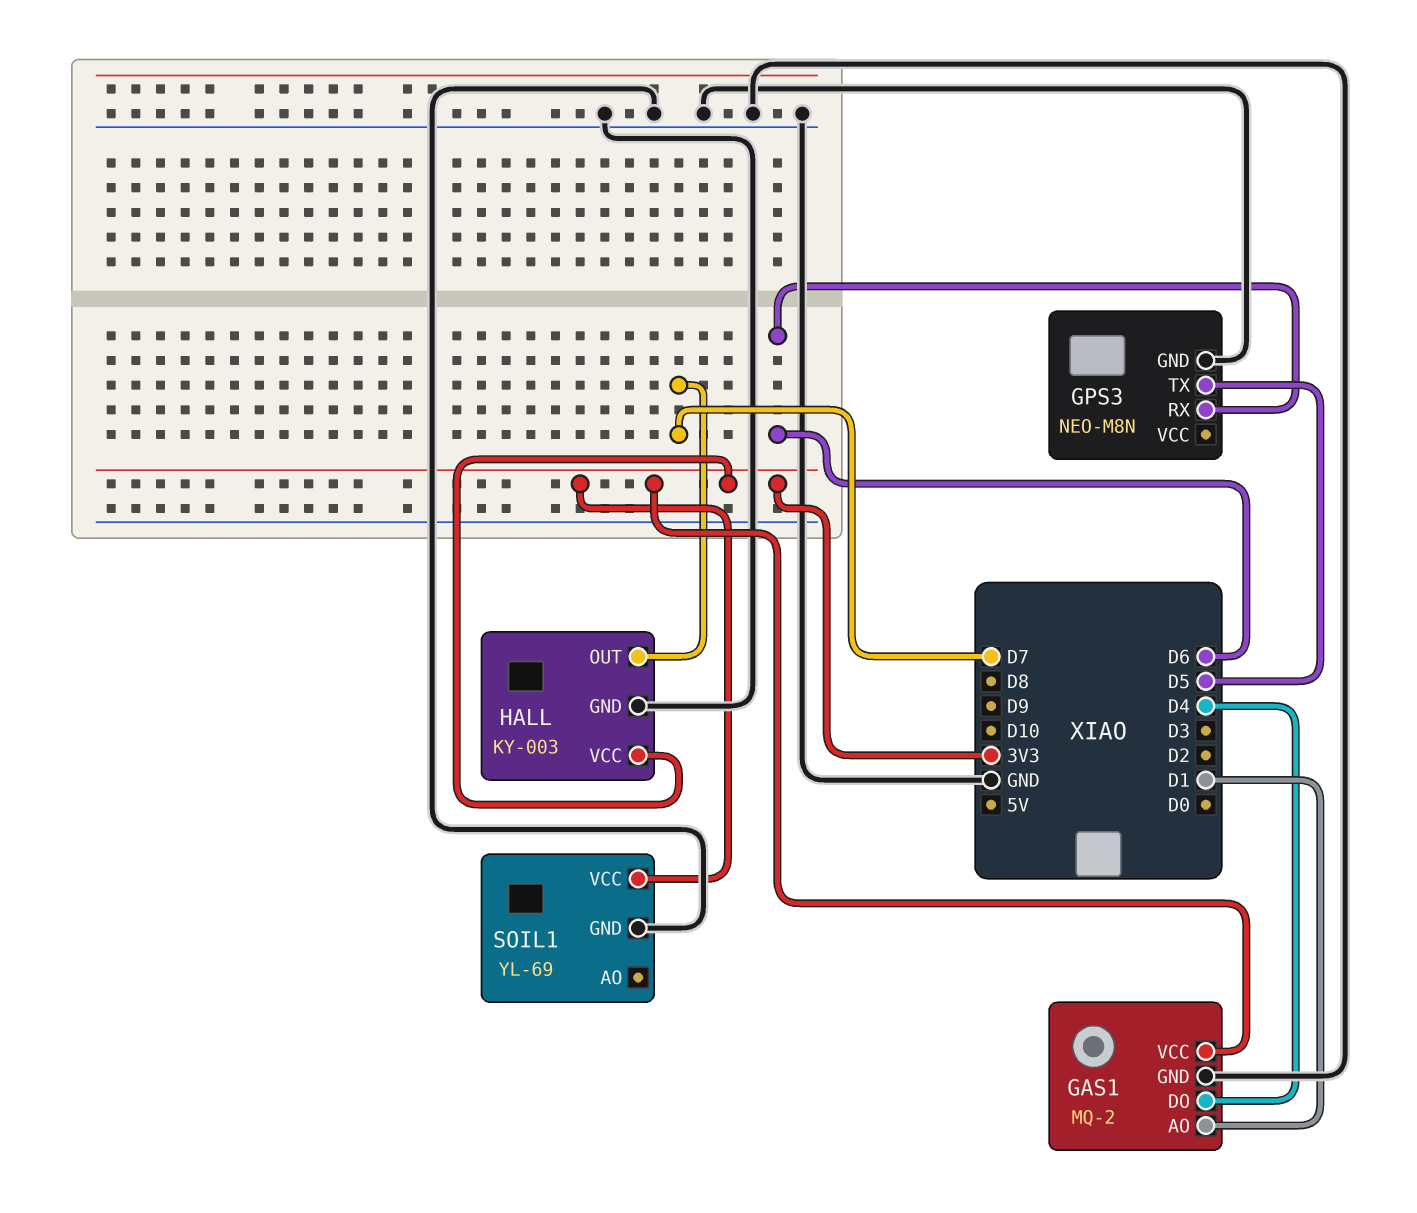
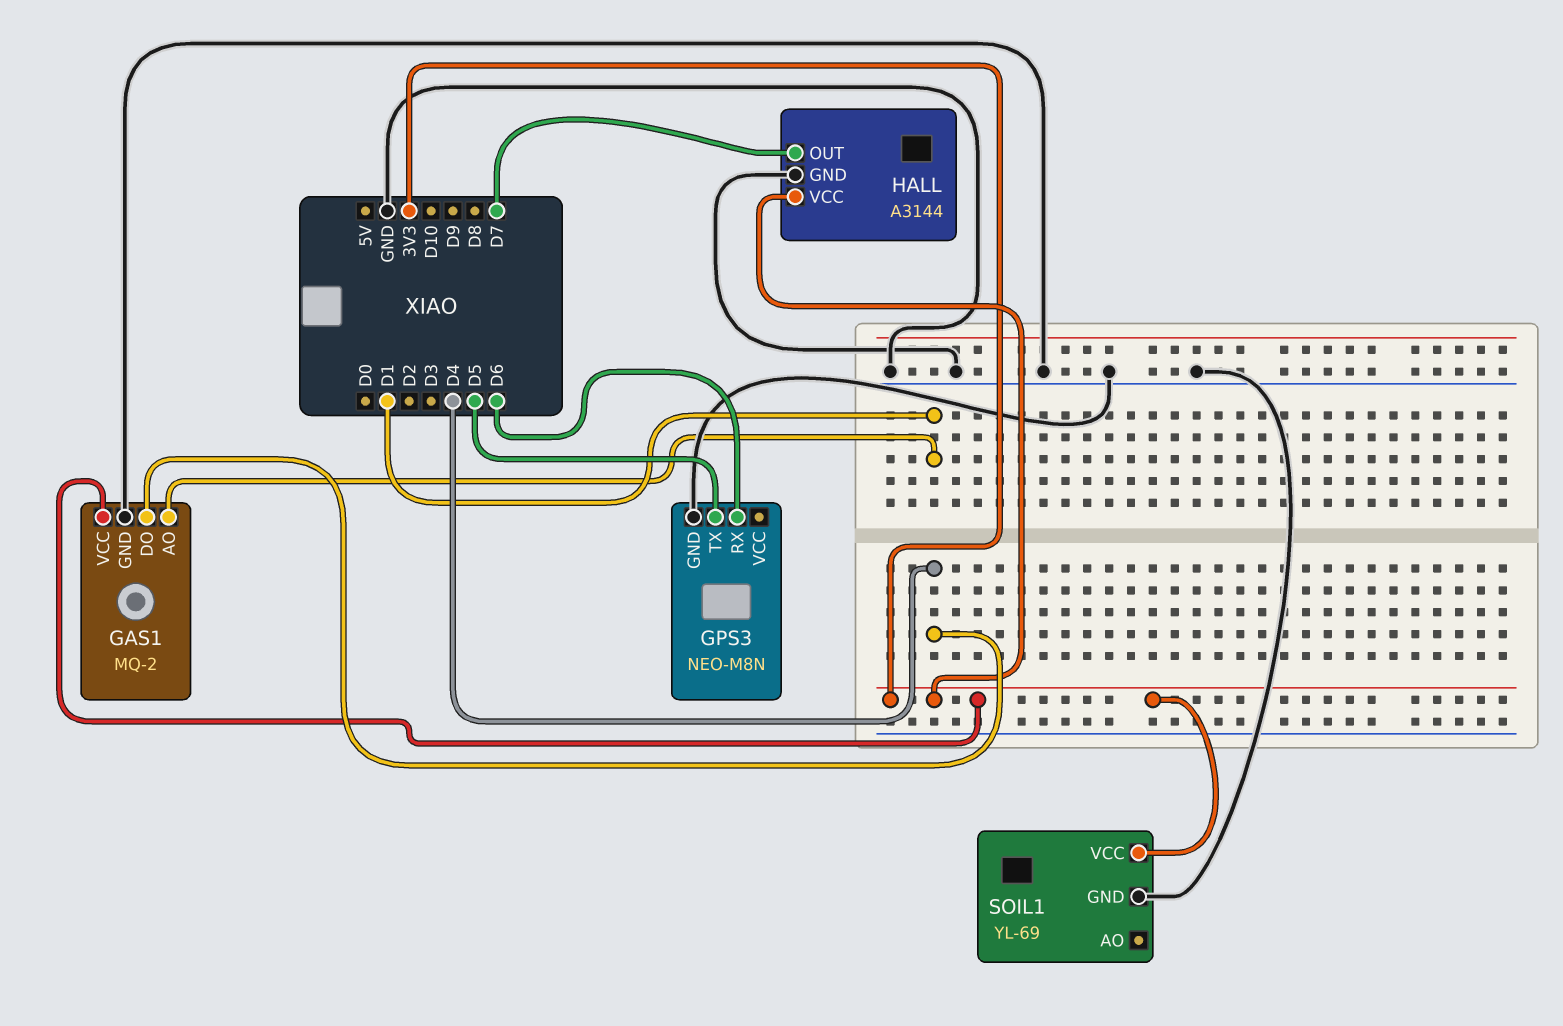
HALL: KY-003 -> A3144

